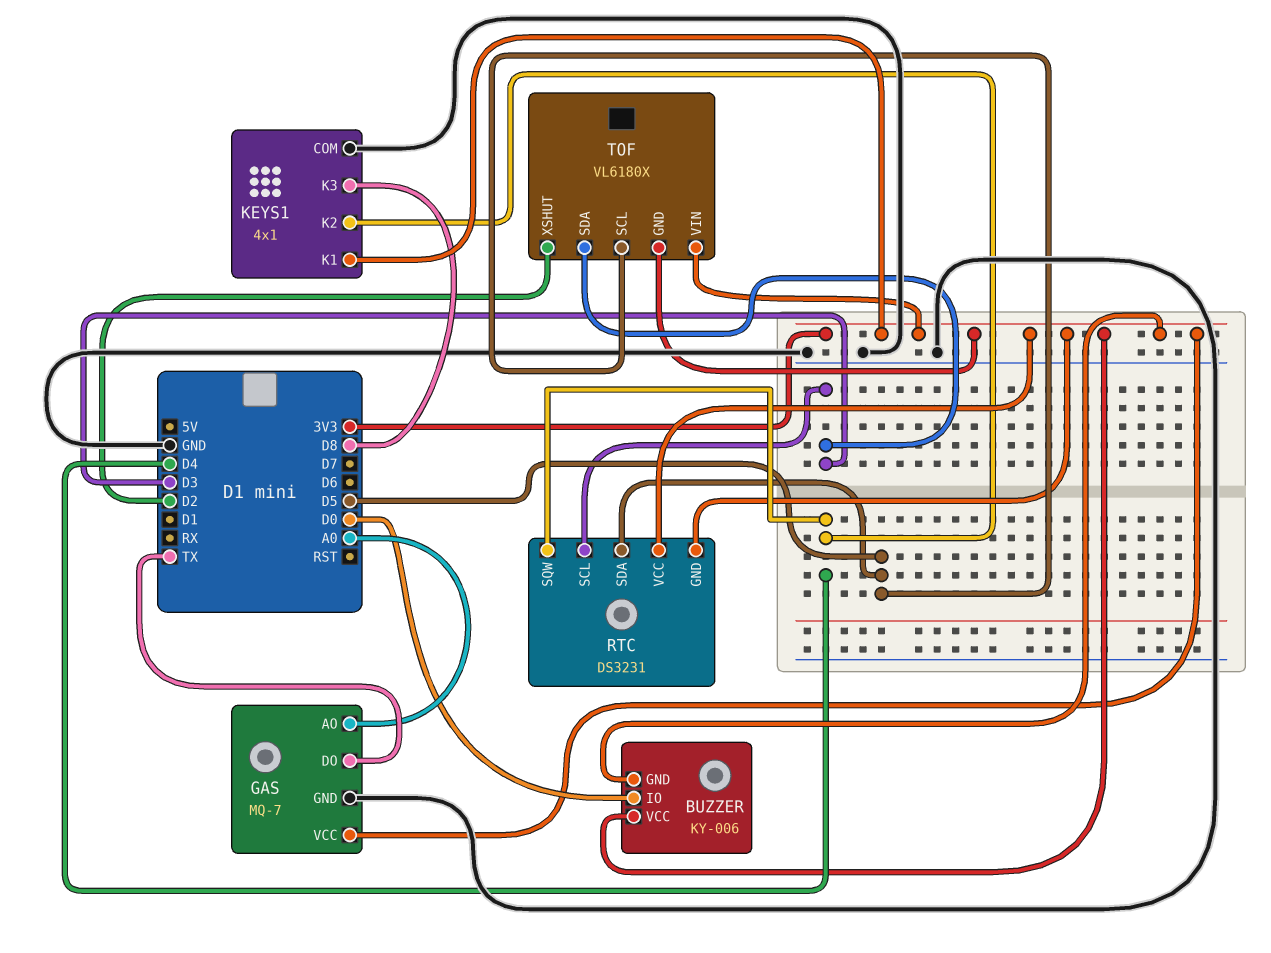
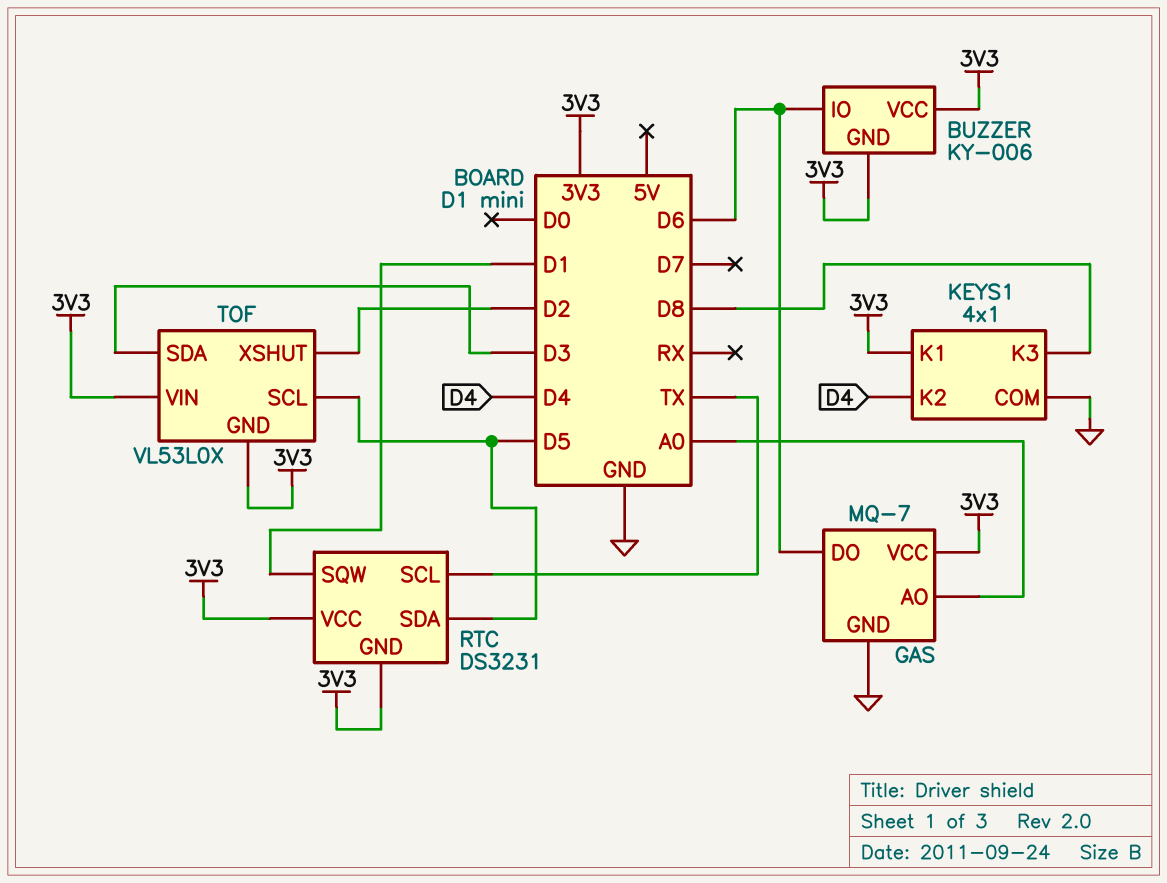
BUZZER pin IO: D0 -> D6
GAS pin DO: TX -> D6
RTC pin SCL: D3 -> TX
RTC pin SQW: D4 -> D1
TOF: VL6180X -> VL53L0X

